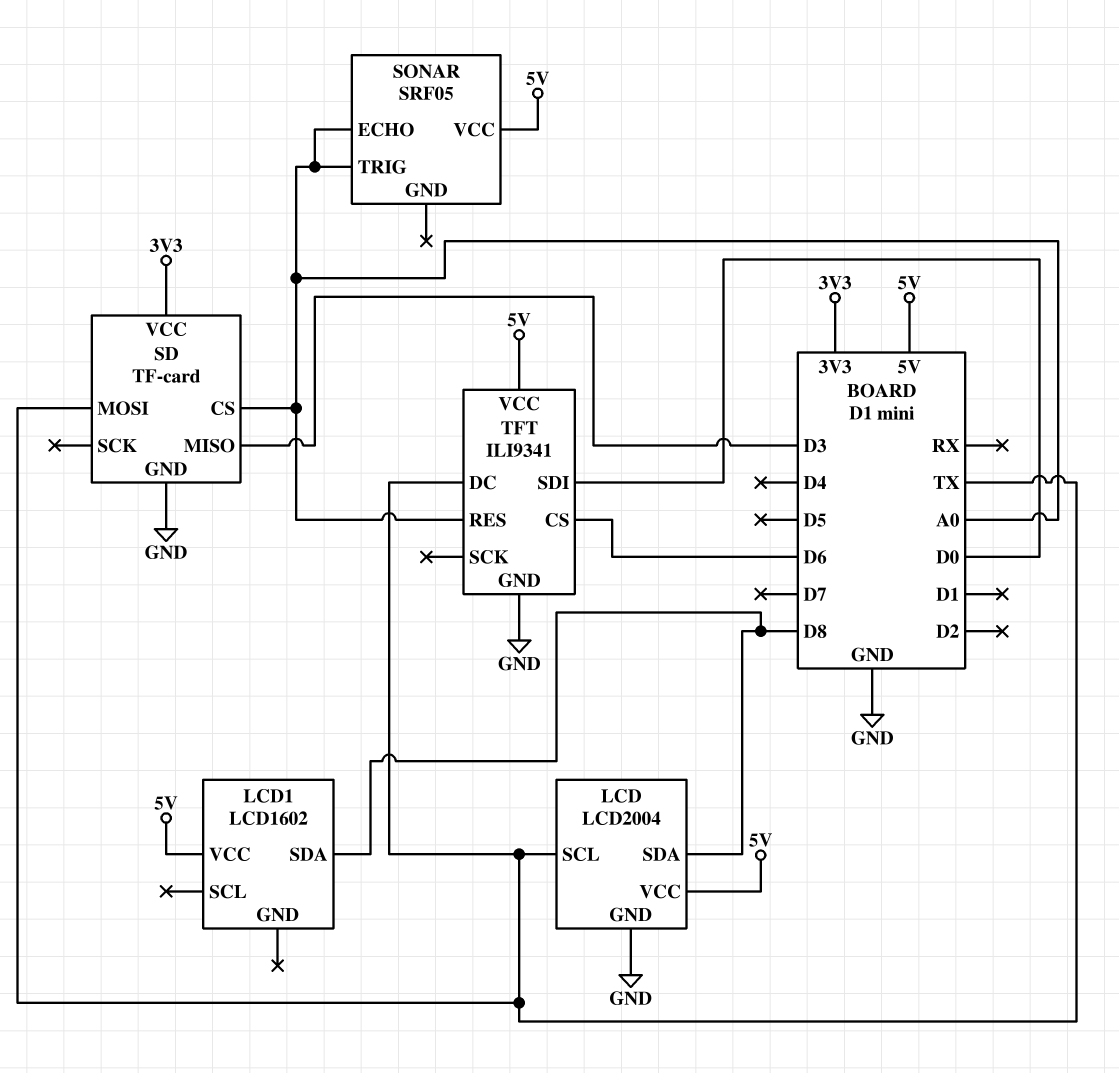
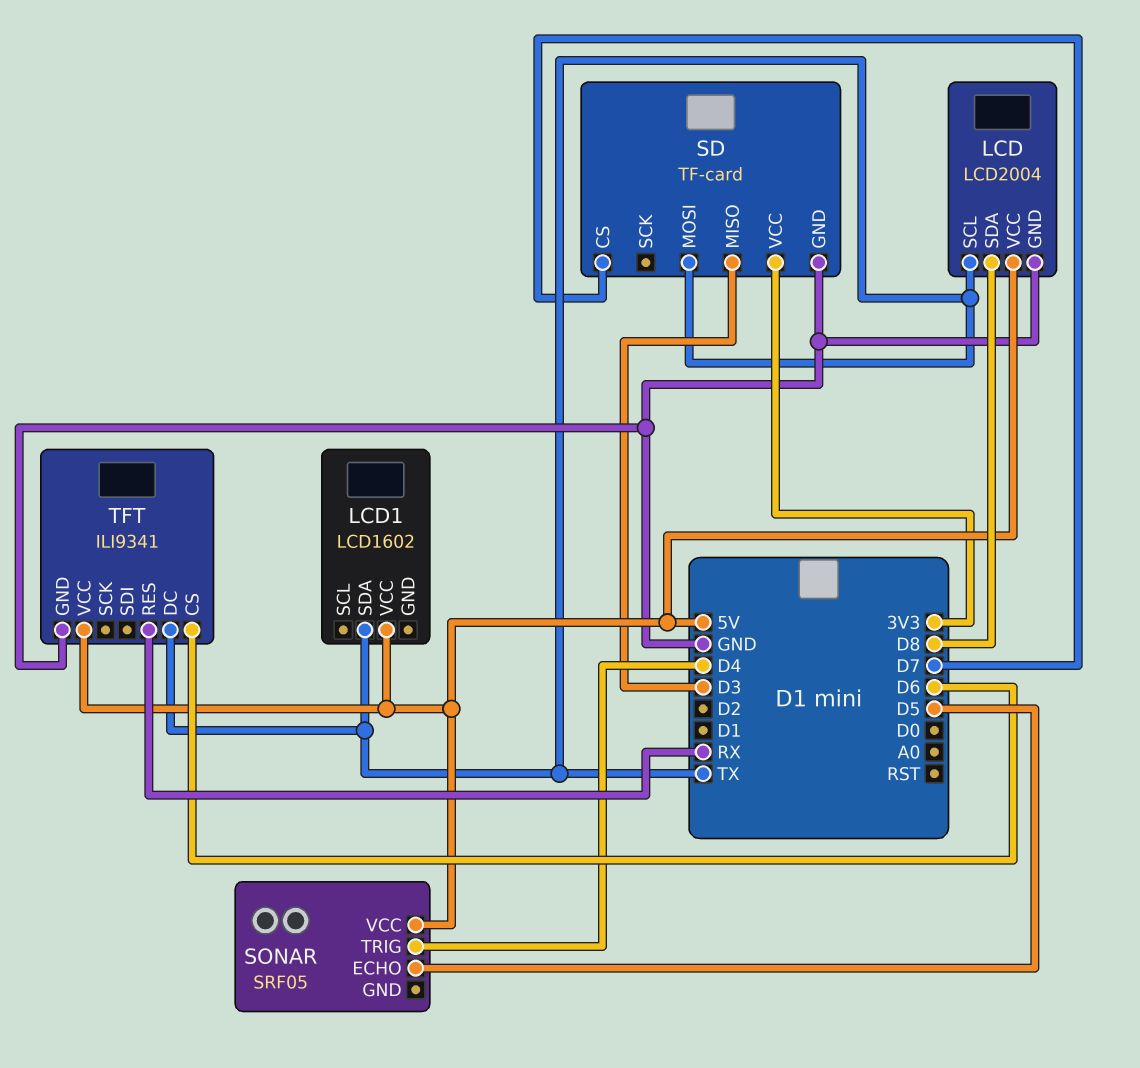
LCD1 pin SDA: D8 -> TX
SD pin CS: A0 -> D7
SONAR pin ECHO: A0 -> D5
SONAR pin TRIG: A0 -> D4
TFT pin RES: A0 -> RX
TFT pin SDI: D0 -> none

